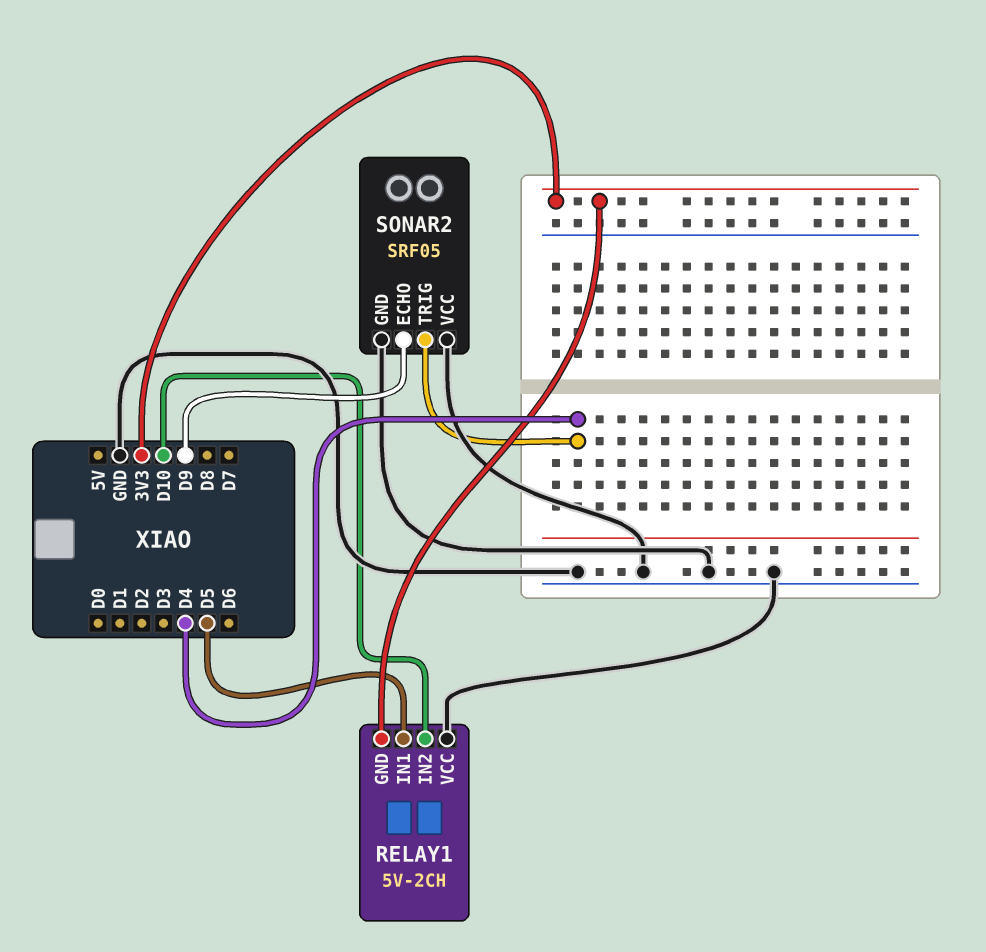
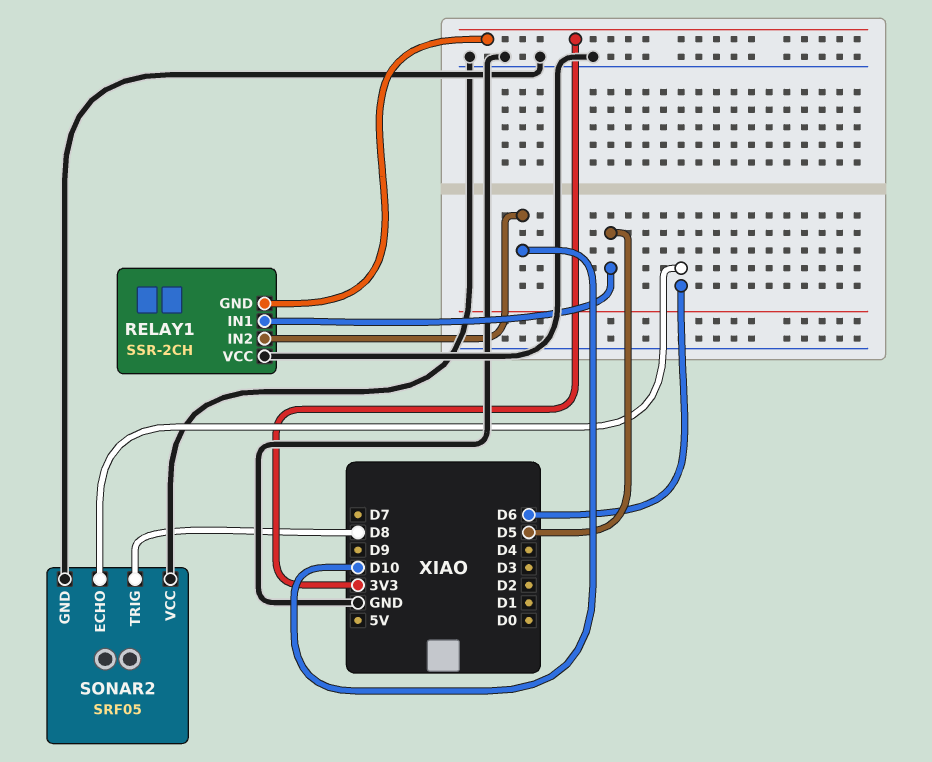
RELAY1: 5V-2CH -> SSR-2CH
SONAR2 pin ECHO: D9 -> D6
SONAR2 pin TRIG: D4 -> D8

